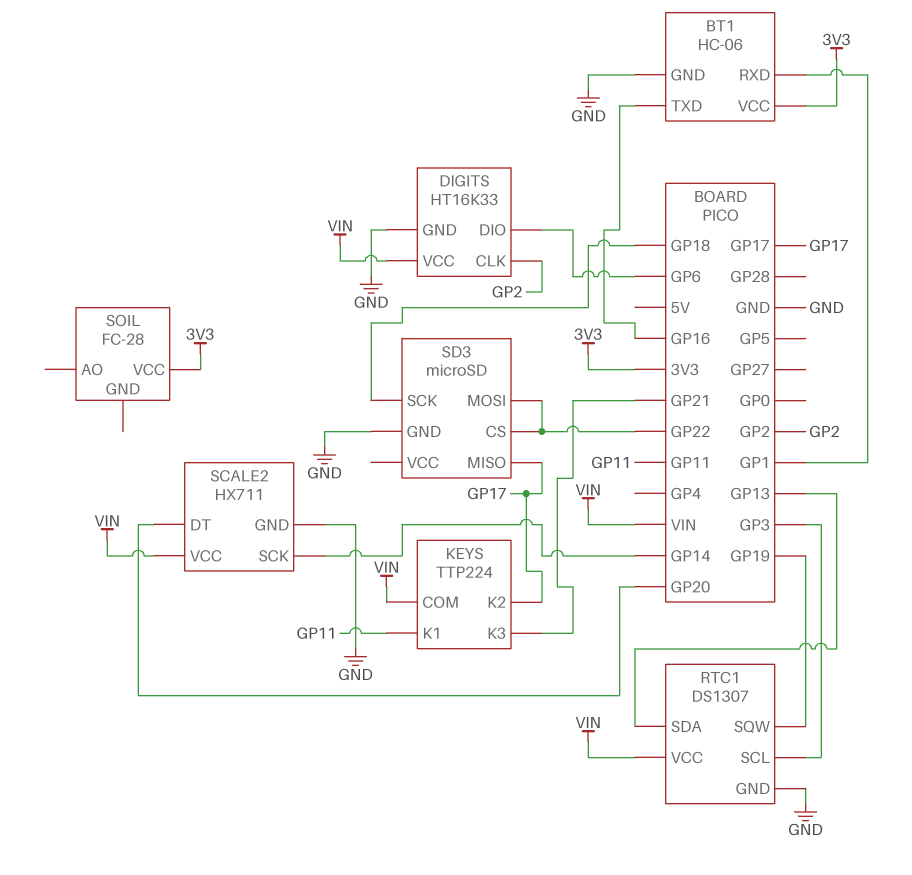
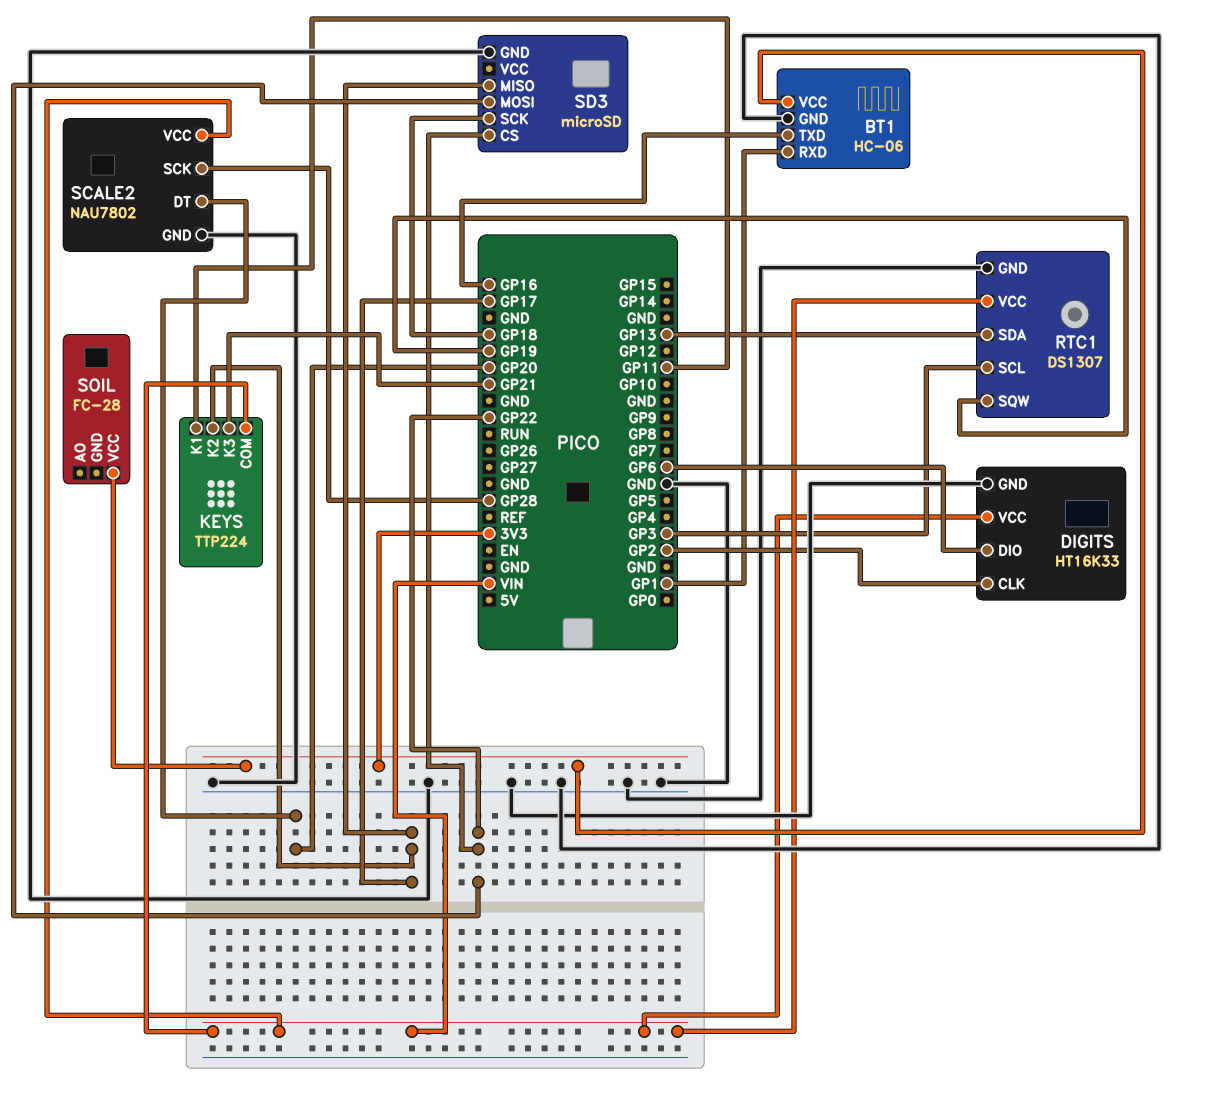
SCALE2: HX711 -> NAU7802
SCALE2 pin SCK: GP14 -> GP28

